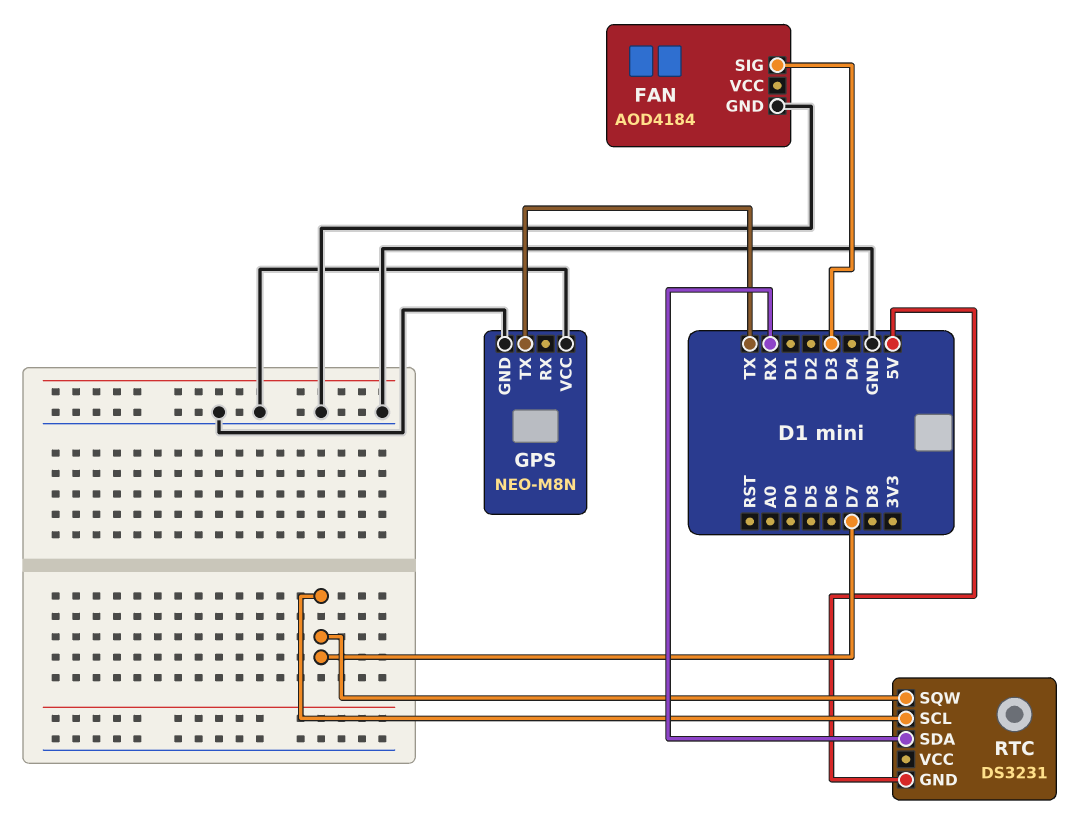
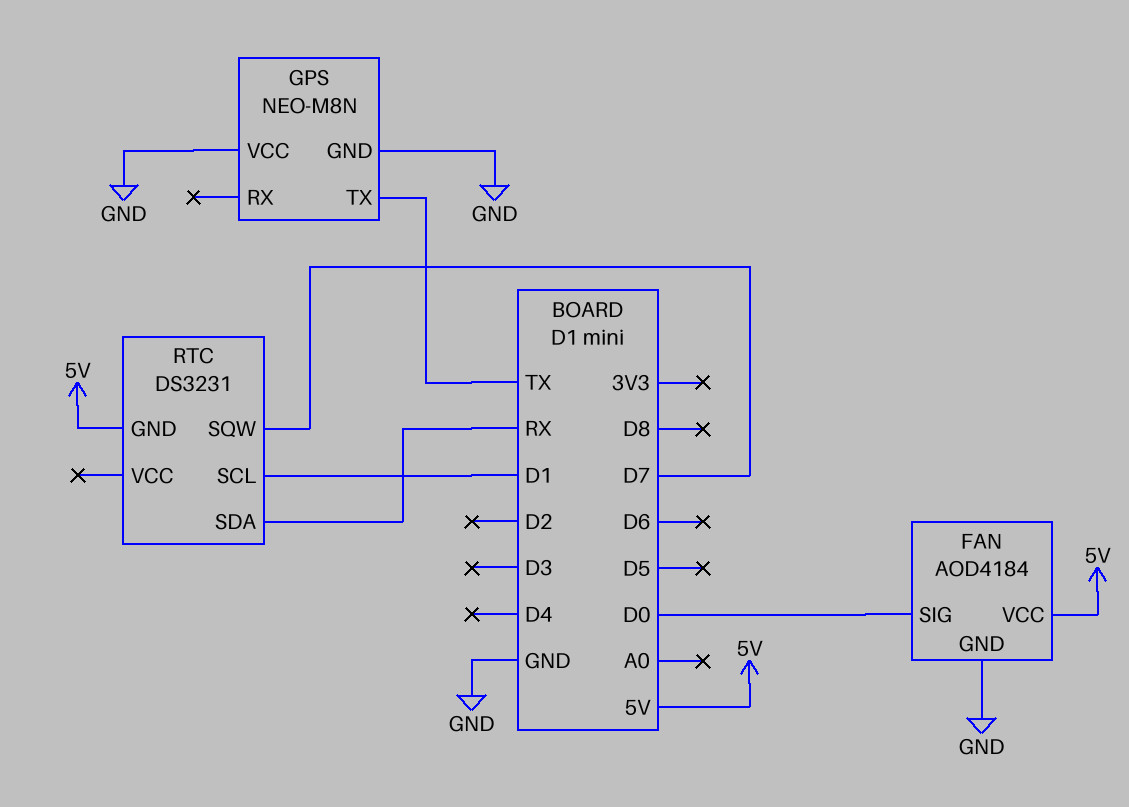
FAN pin SIG: D3 -> D0
FAN pin VCC: none -> 5V
RTC pin SCL: D7 -> D1

